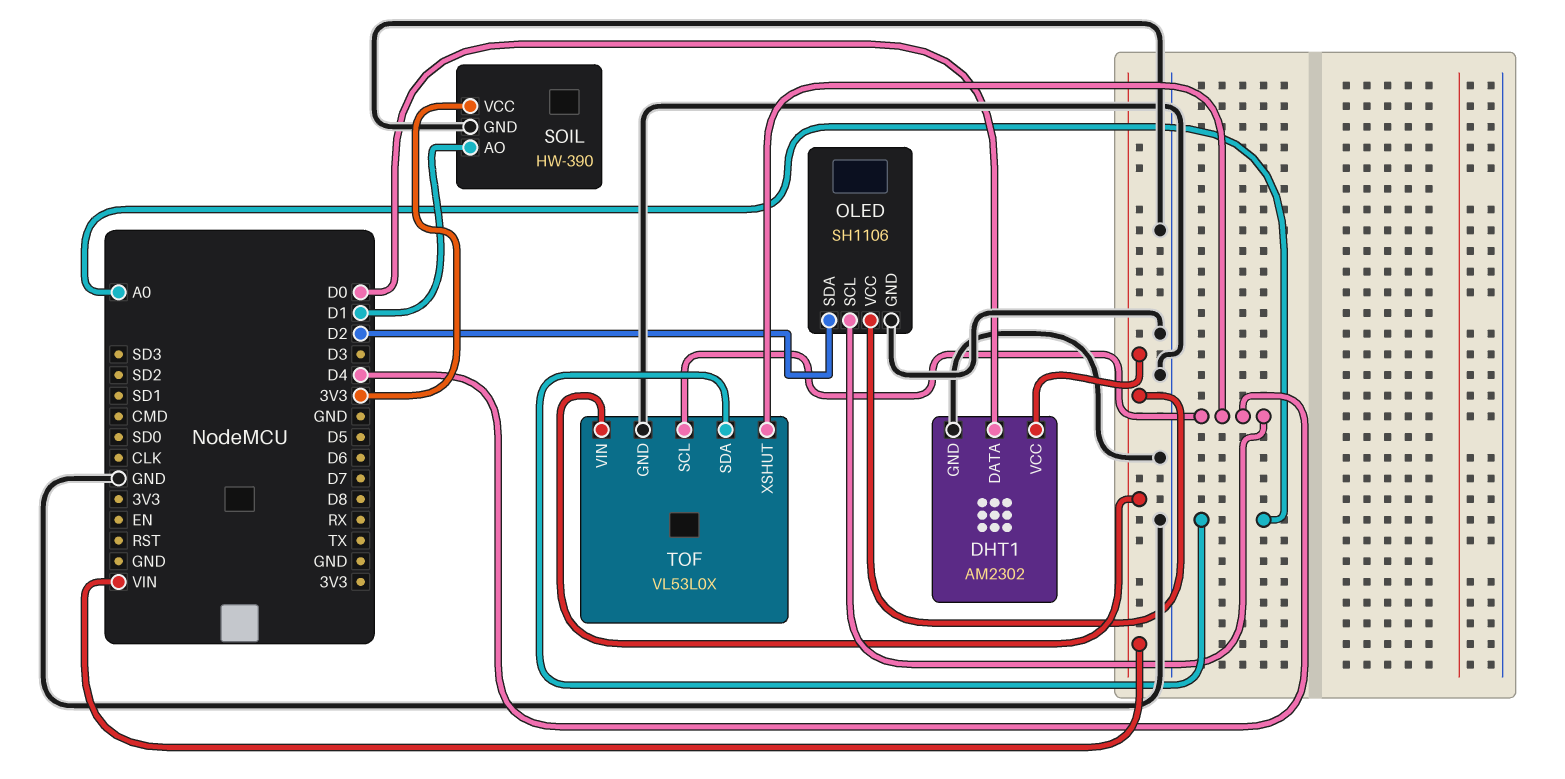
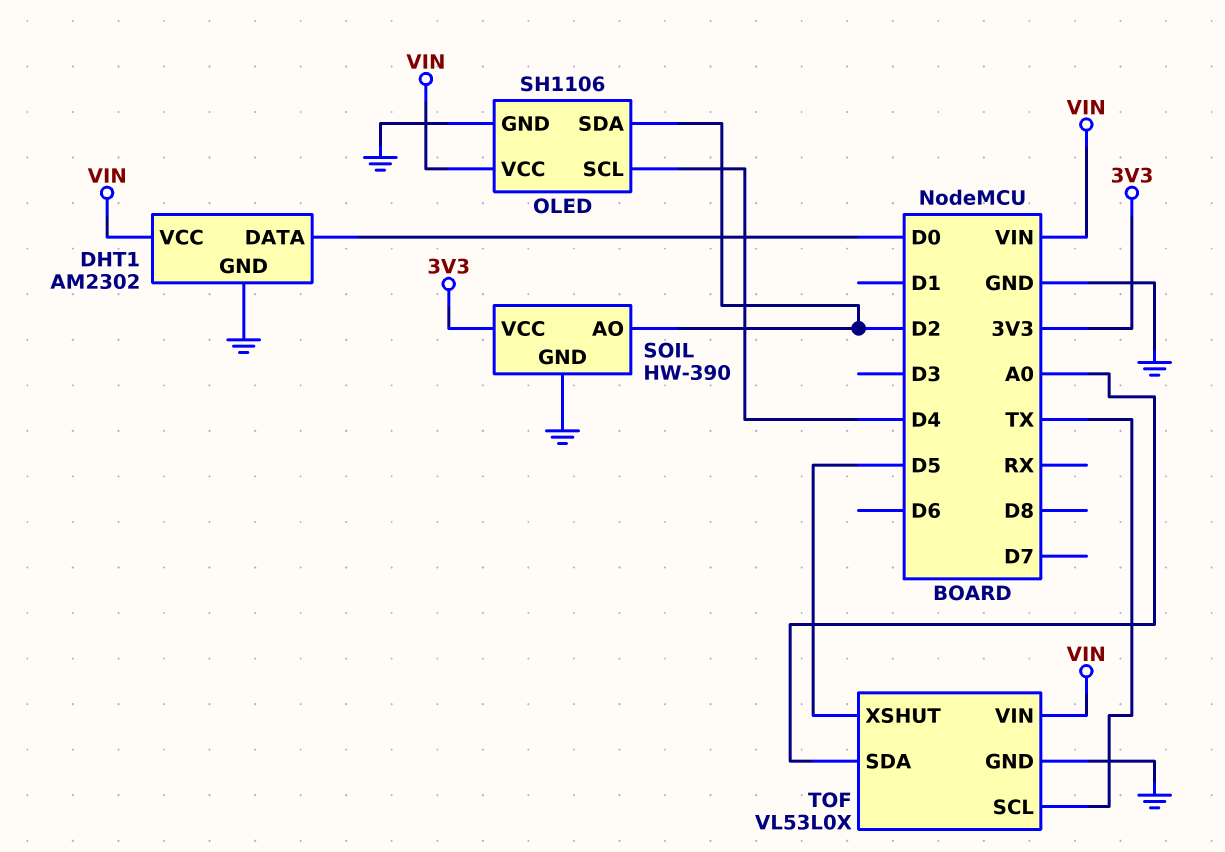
SOIL pin AO: D1 -> D2
TOF pin SCL: D4 -> TX
TOF pin XSHUT: D4 -> D5

